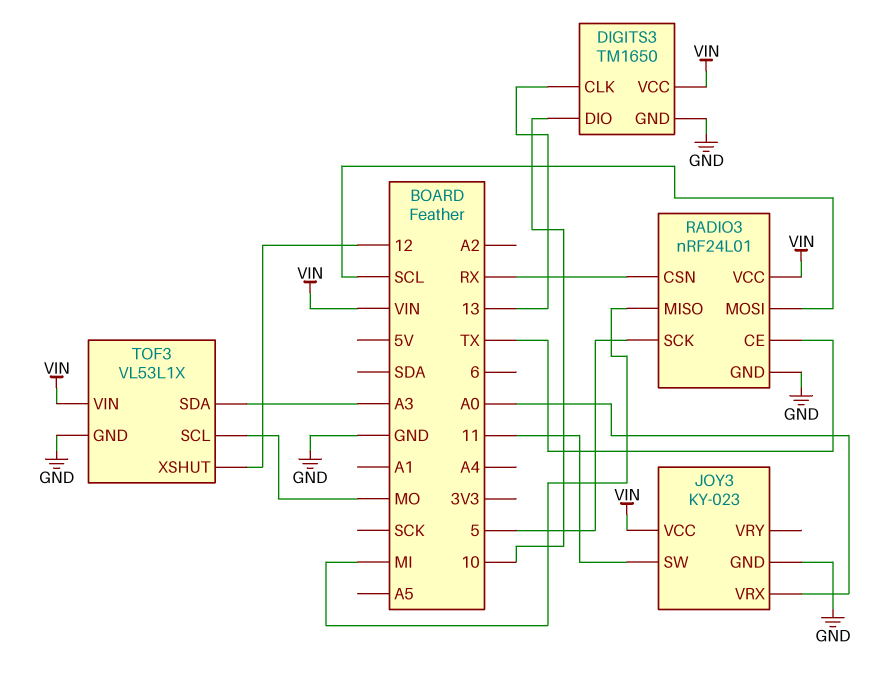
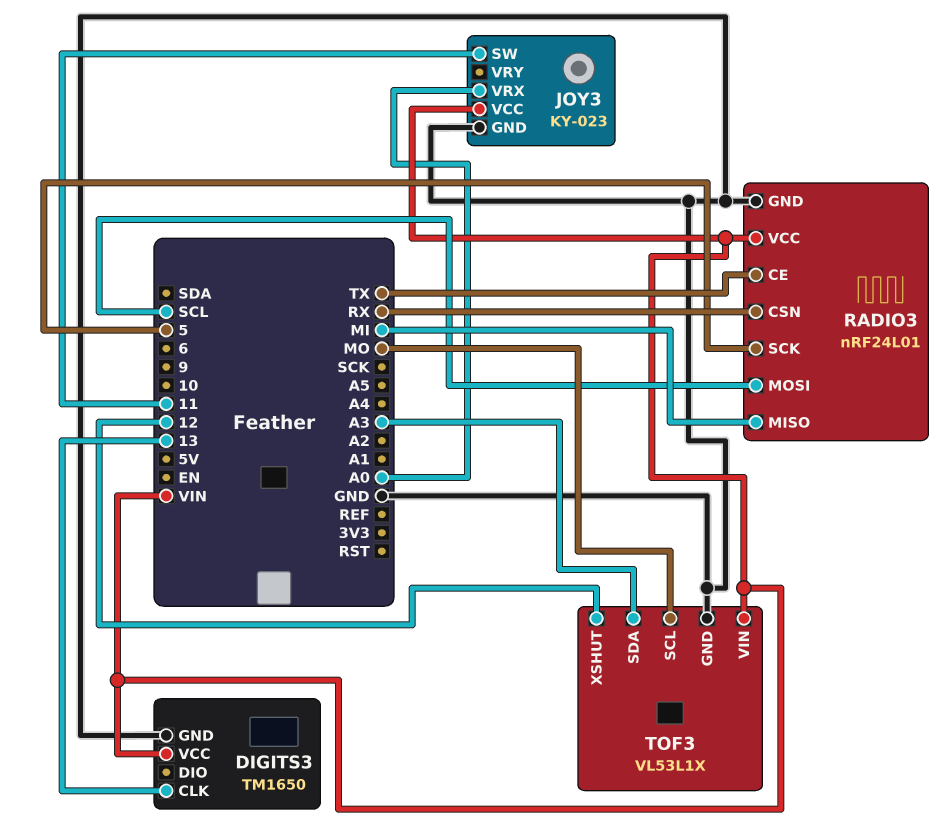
DIGITS3 pin DIO: 10 -> none

